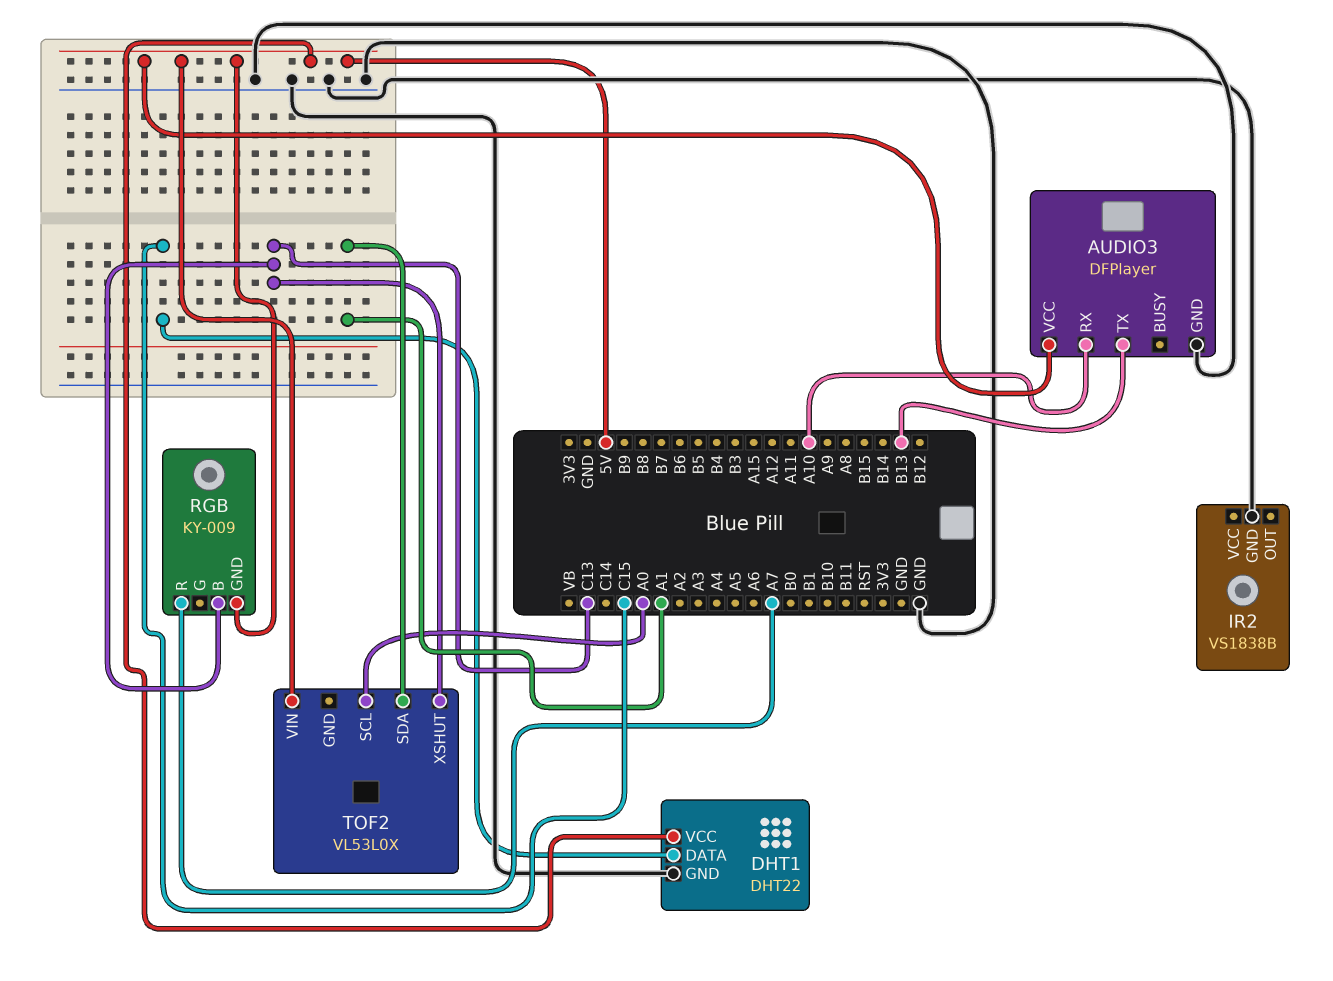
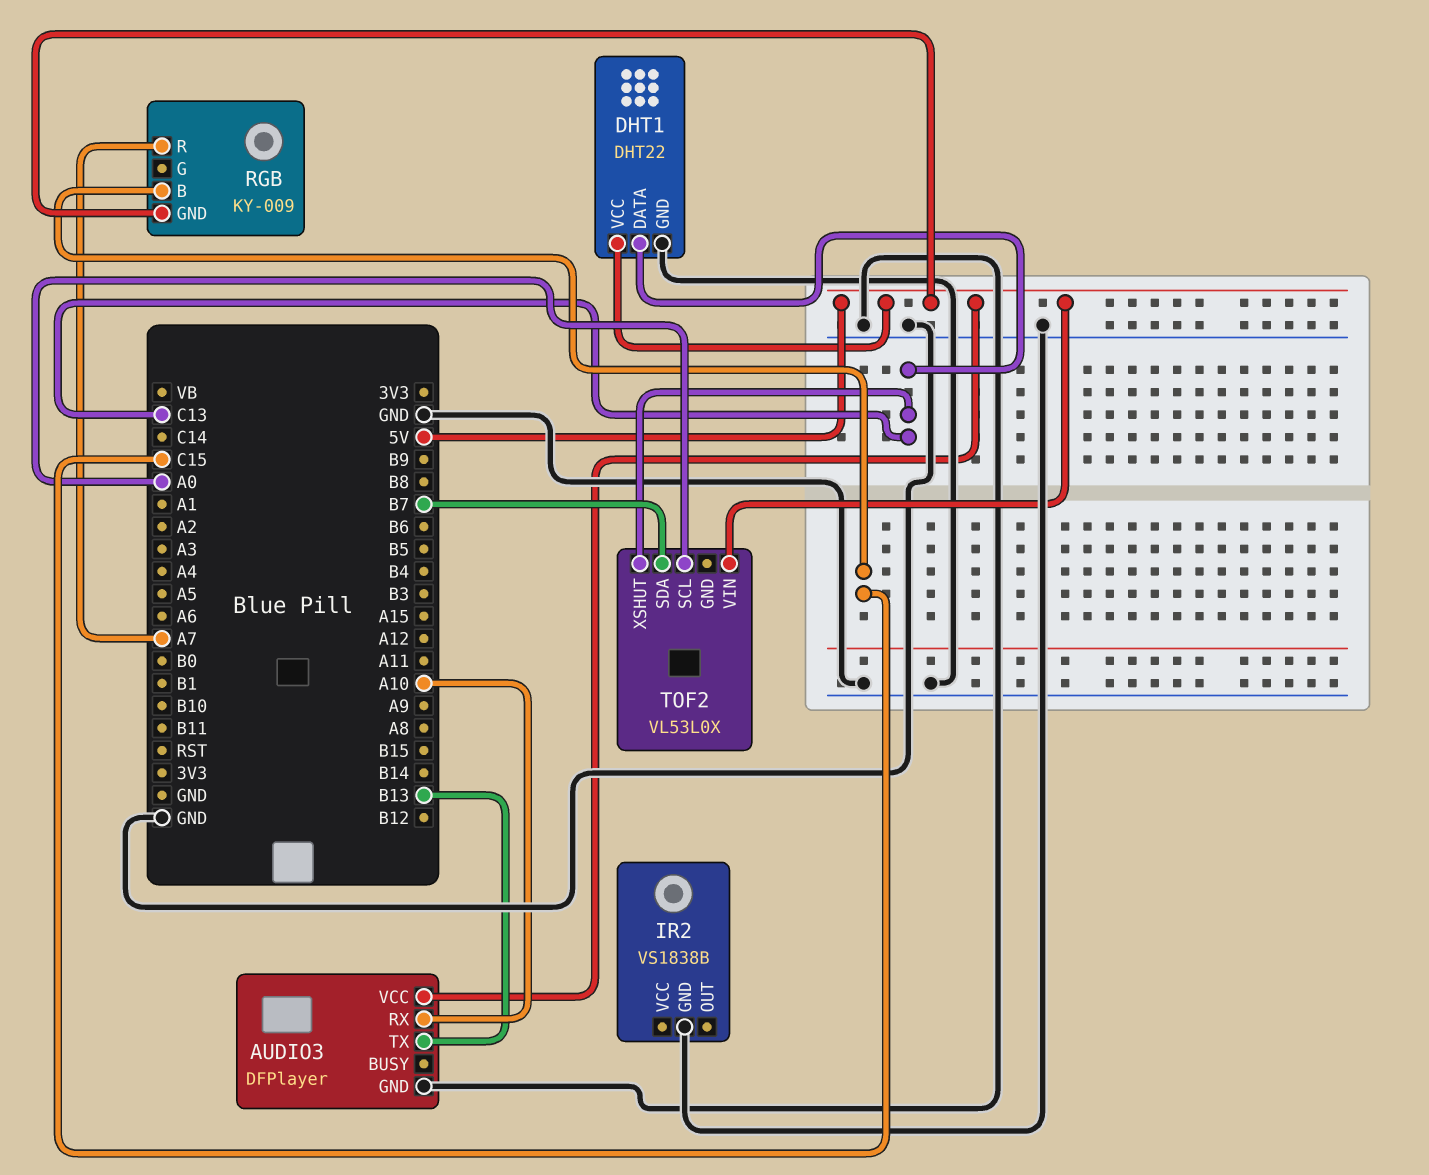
DHT1 pin DATA: C15 -> C13
RGB pin B: C13 -> C15
TOF2 pin SDA: A1 -> B7

